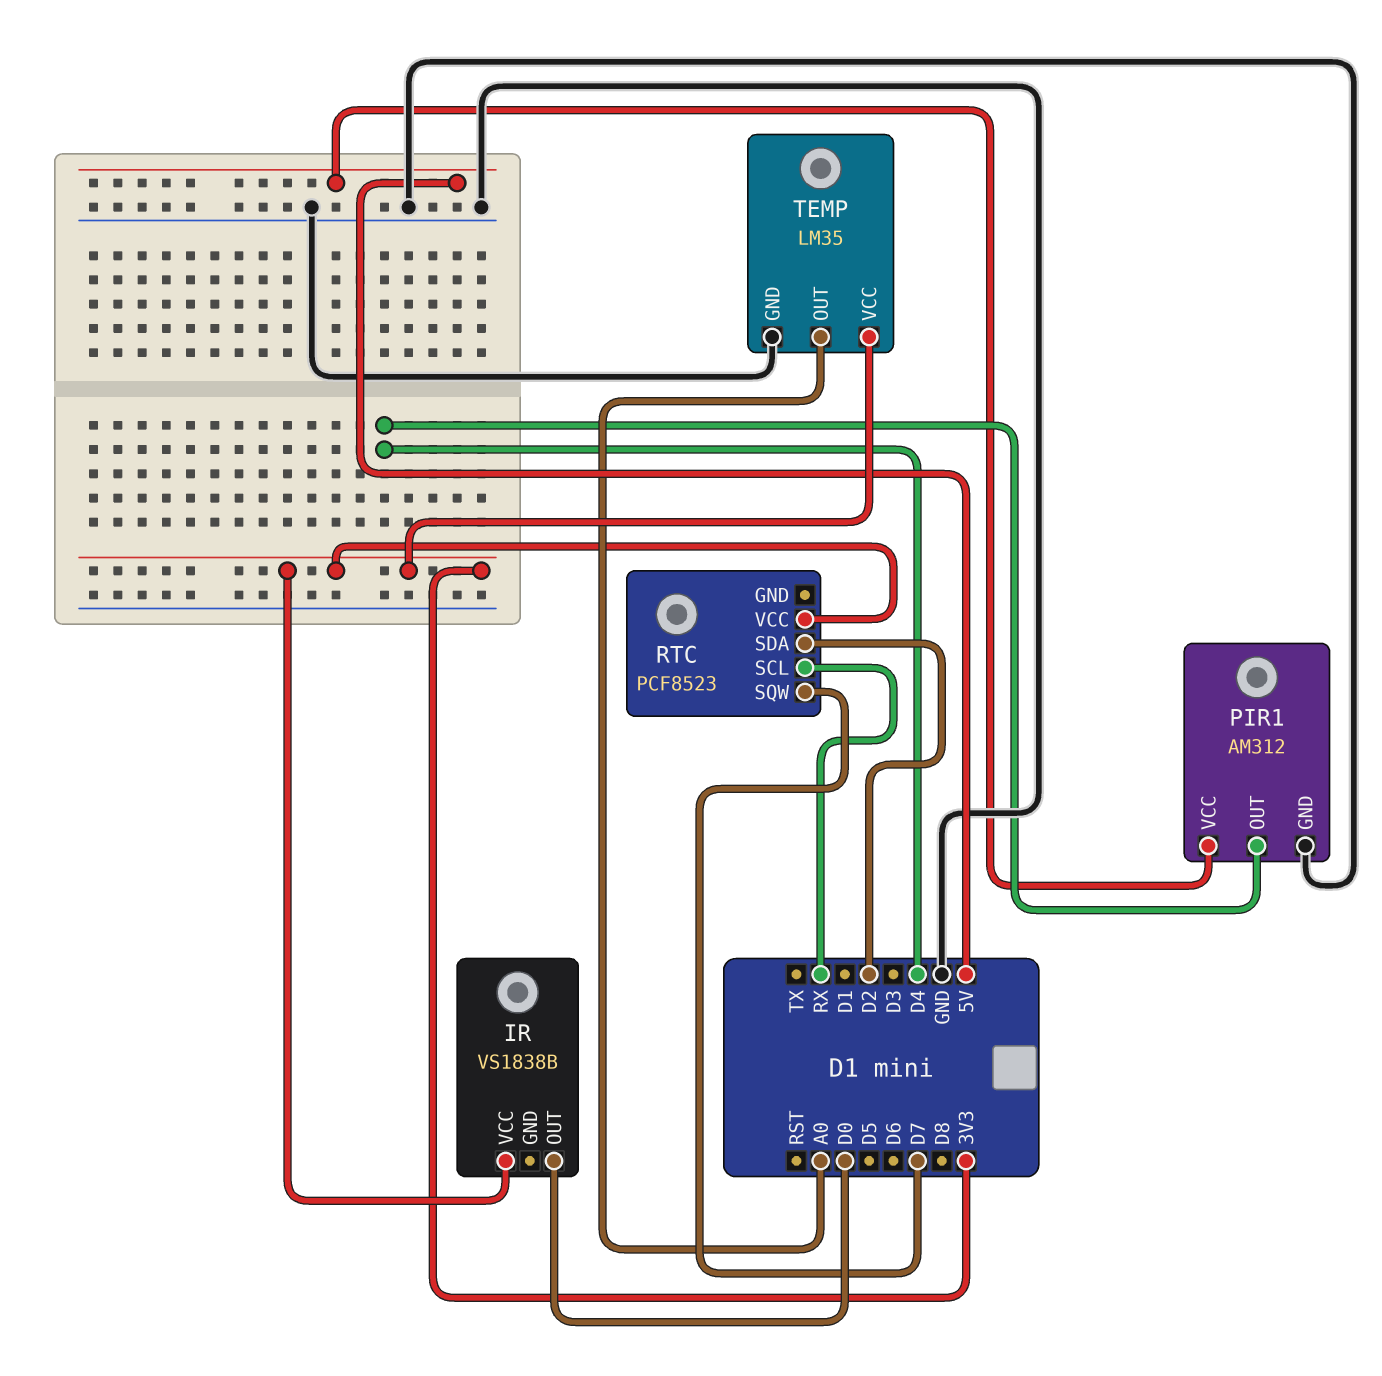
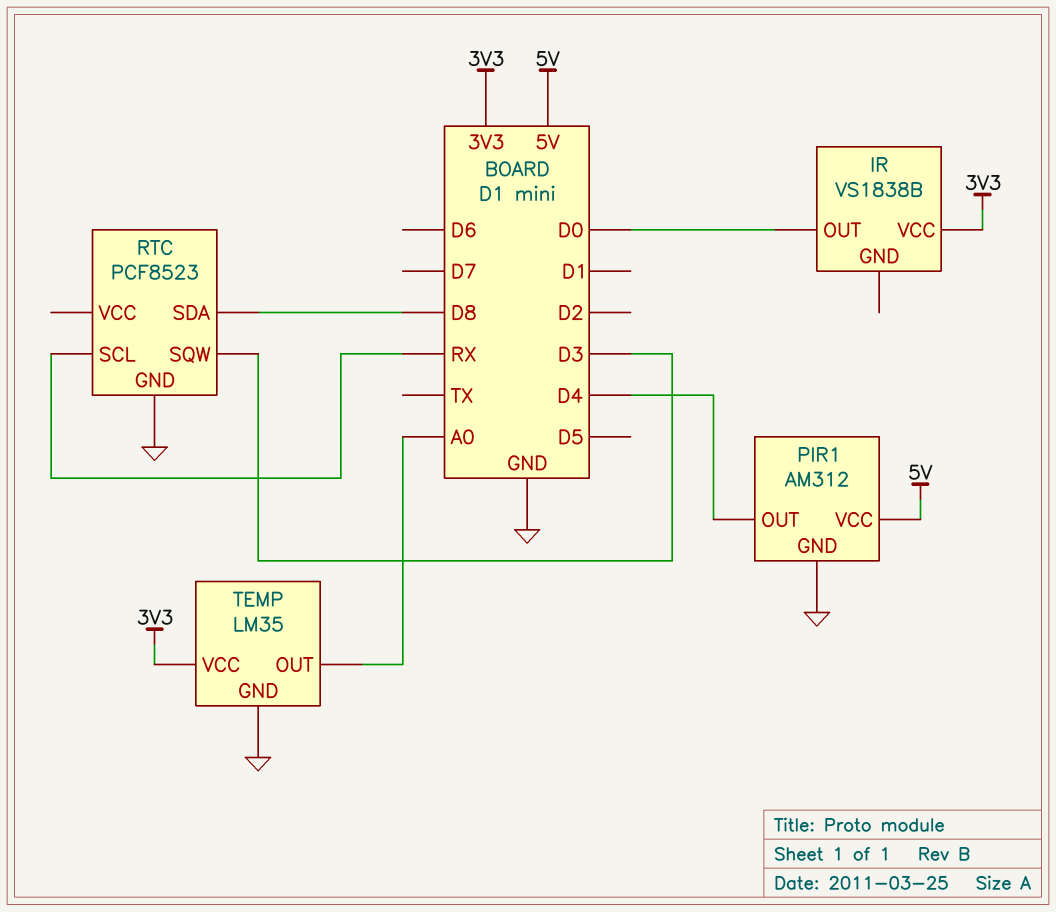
RTC pin GND: none -> GND
RTC pin SDA: D2 -> D8
RTC pin SQW: D7 -> D3
RTC pin VCC: 3V3 -> none

